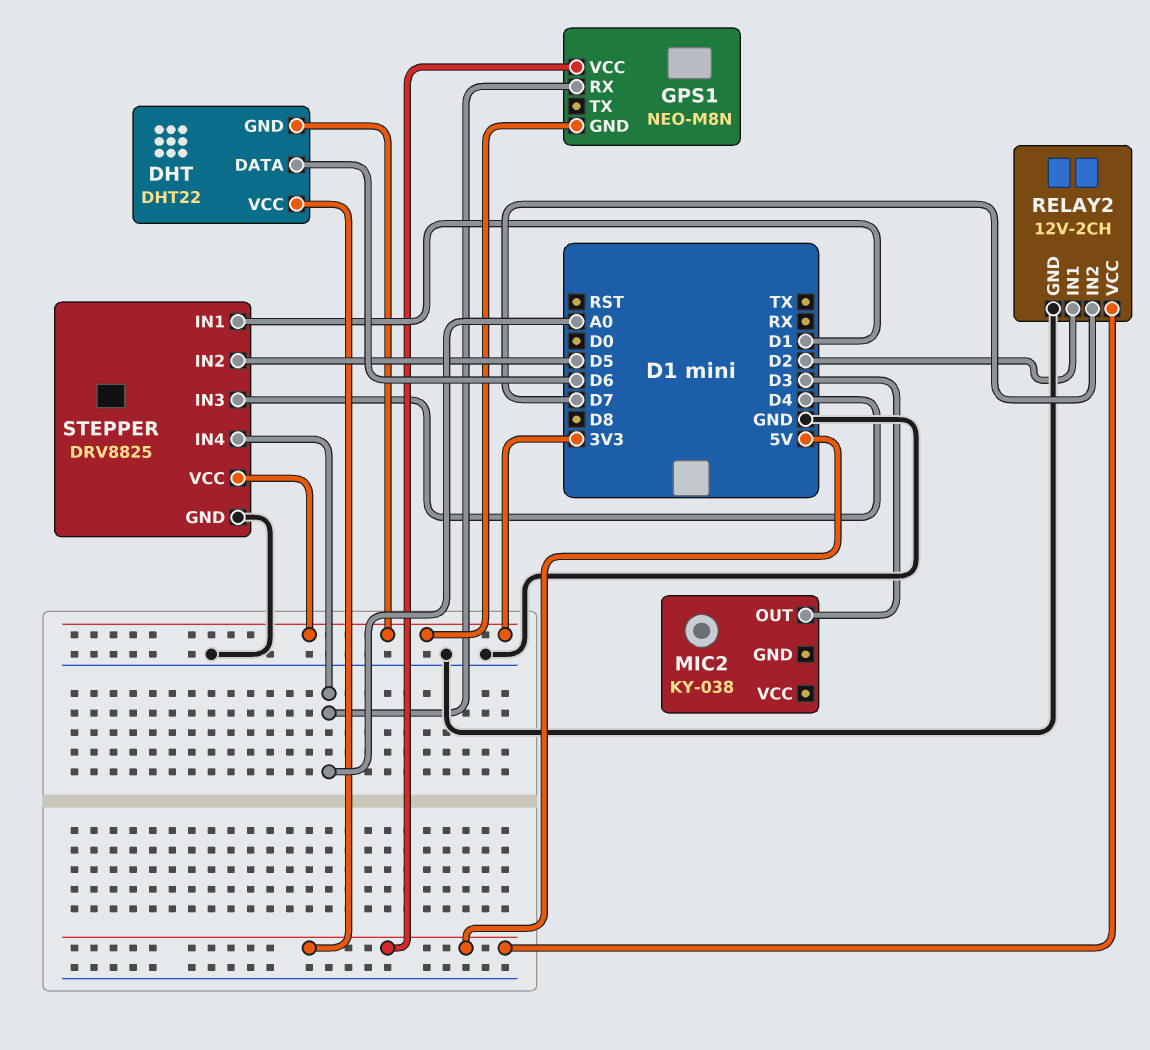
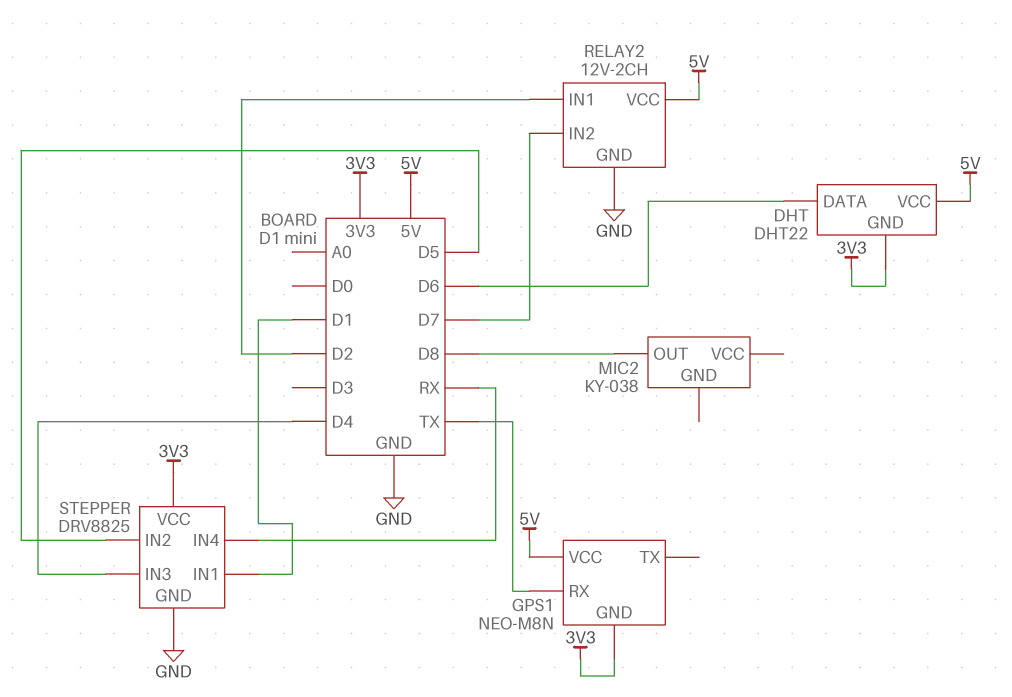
GPS1 pin RX: A0 -> TX
MIC2 pin OUT: D3 -> D8
STEPPER pin IN4: A0 -> RX

